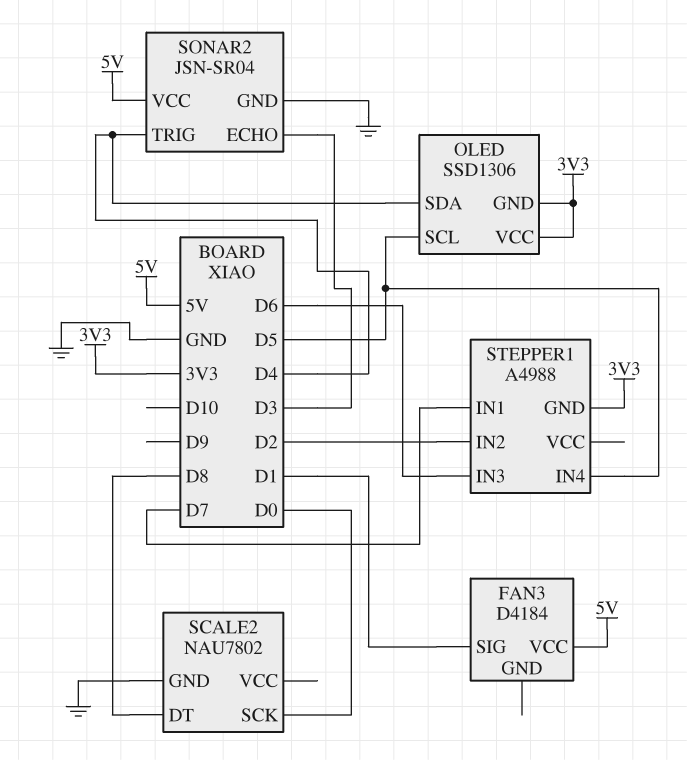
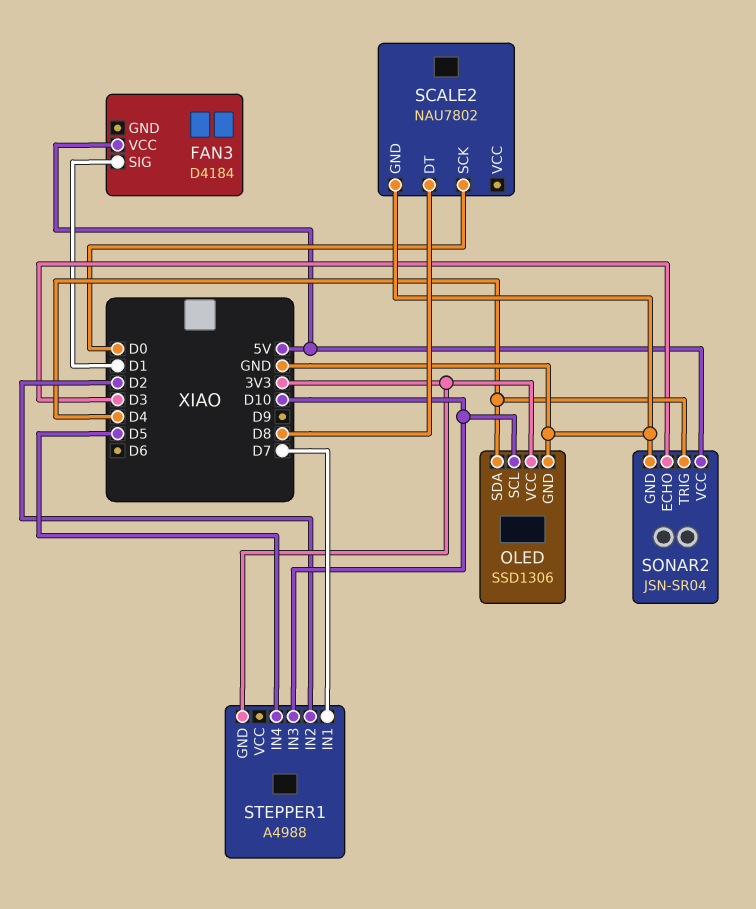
OLED pin GND: 3V3 -> GND
OLED pin SCL: D5 -> D10
STEPPER1 pin IN3: D6 -> D10

